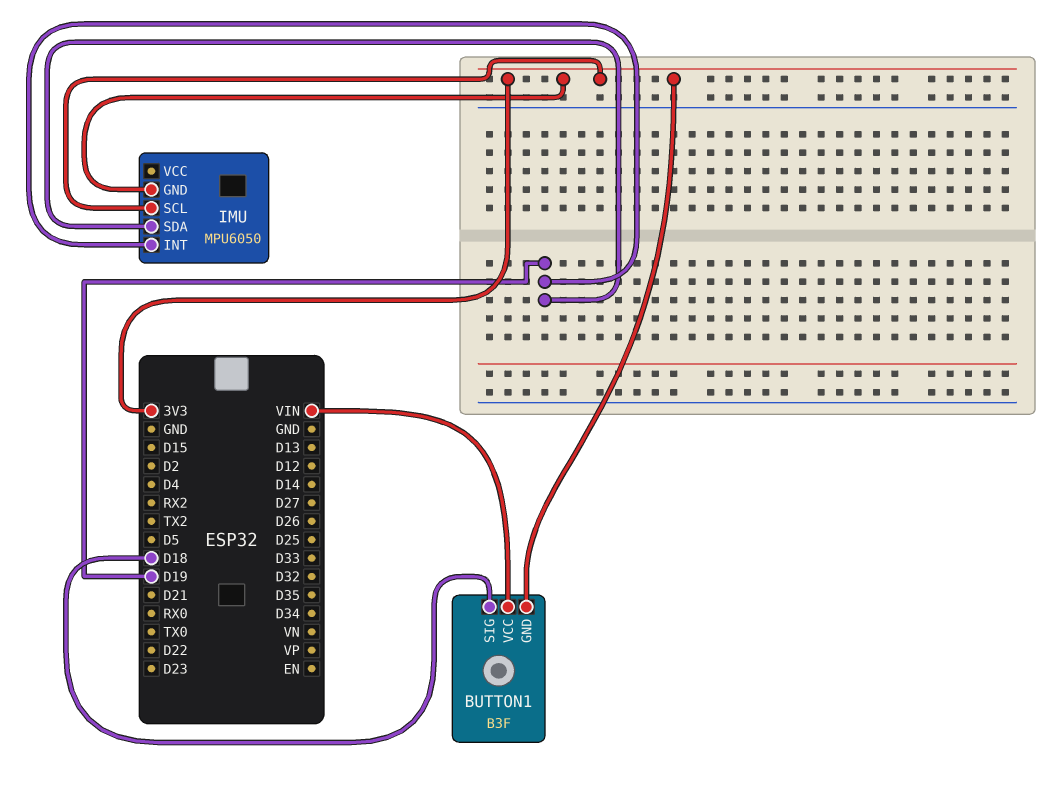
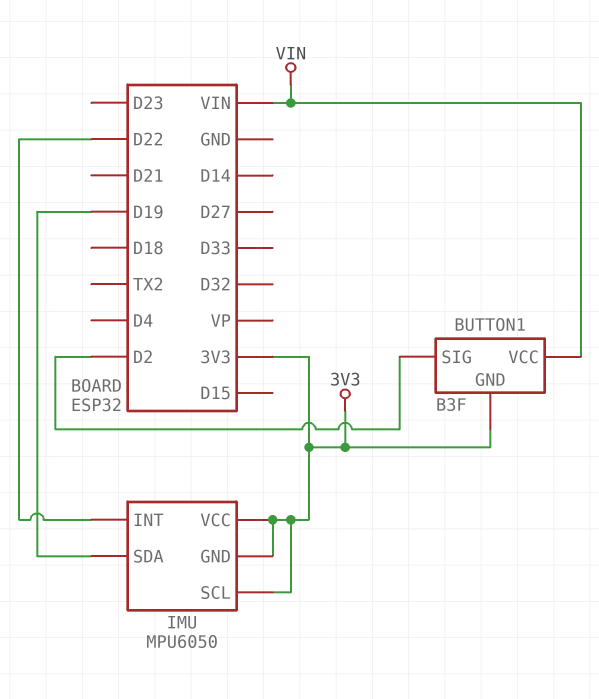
BUTTON1 pin SIG: D18 -> D2
IMU pin INT: D19 -> D22
IMU pin VCC: none -> 3V3

